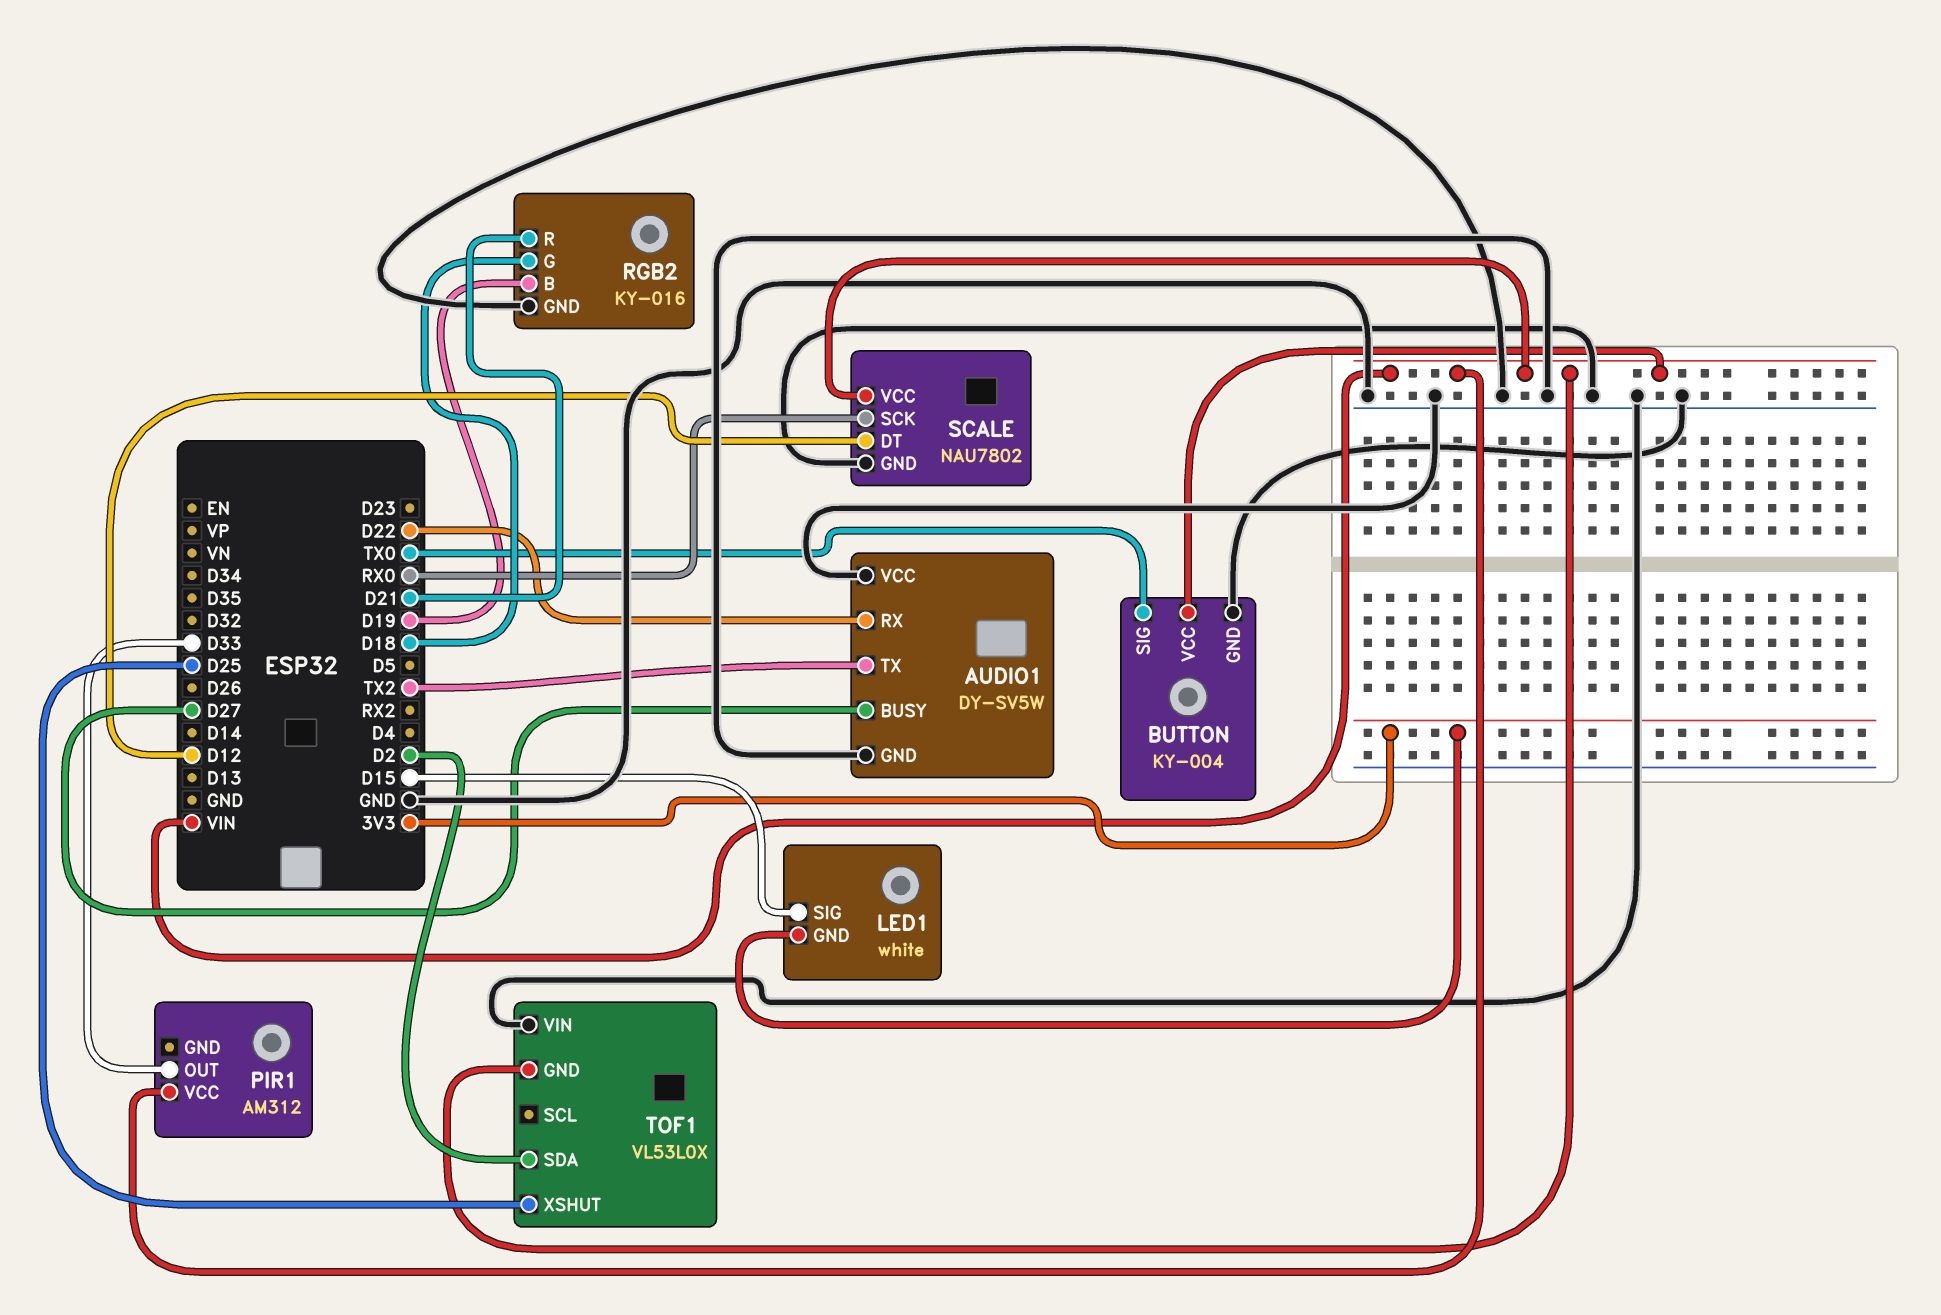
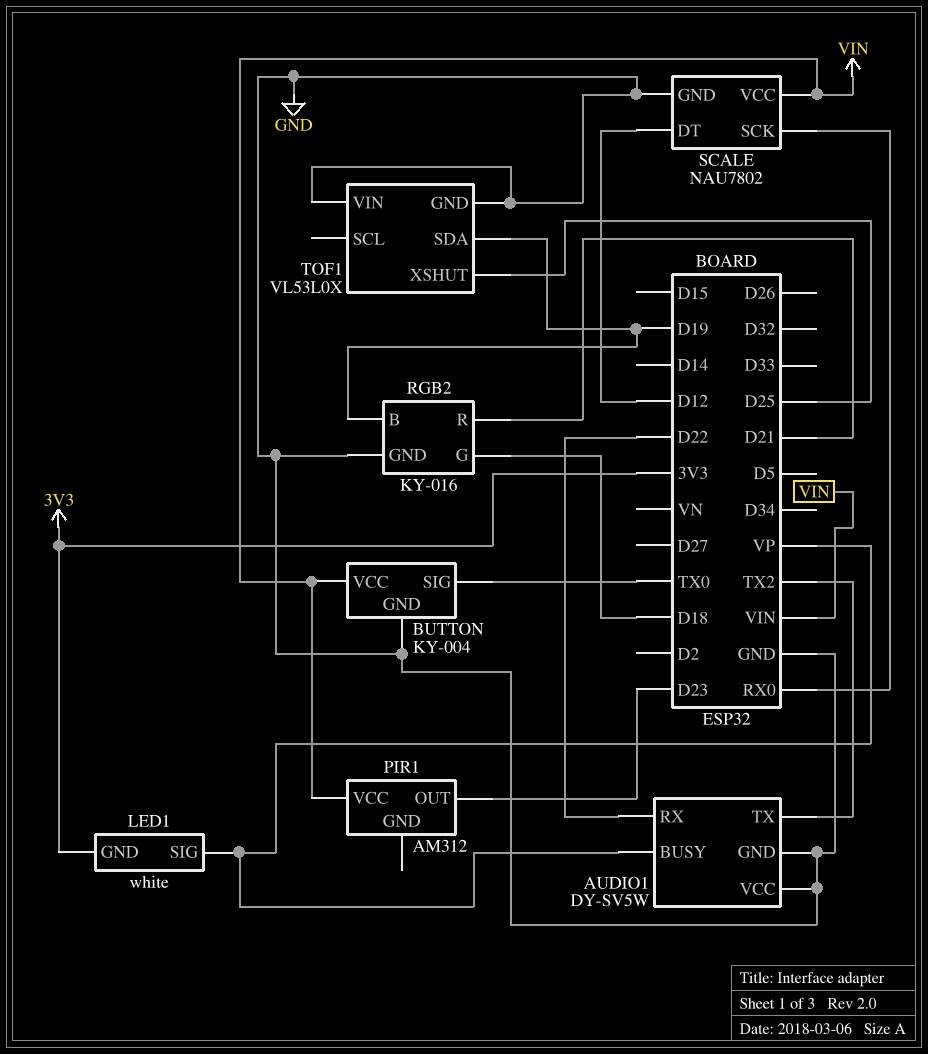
AUDIO1 pin BUSY: D27 -> VP
LED1 pin SIG: D15 -> VP
PIR1 pin OUT: D33 -> D23
TOF1 pin GND: VIN -> GND
TOF1 pin SDA: D2 -> D19

